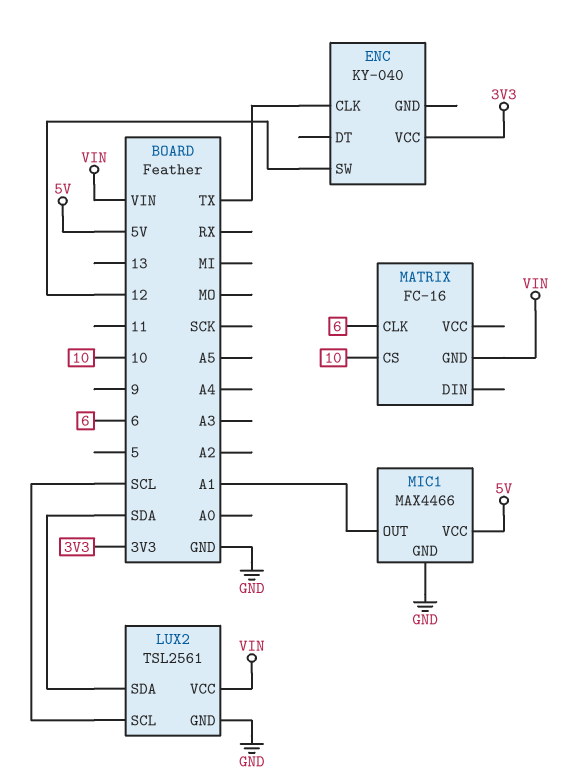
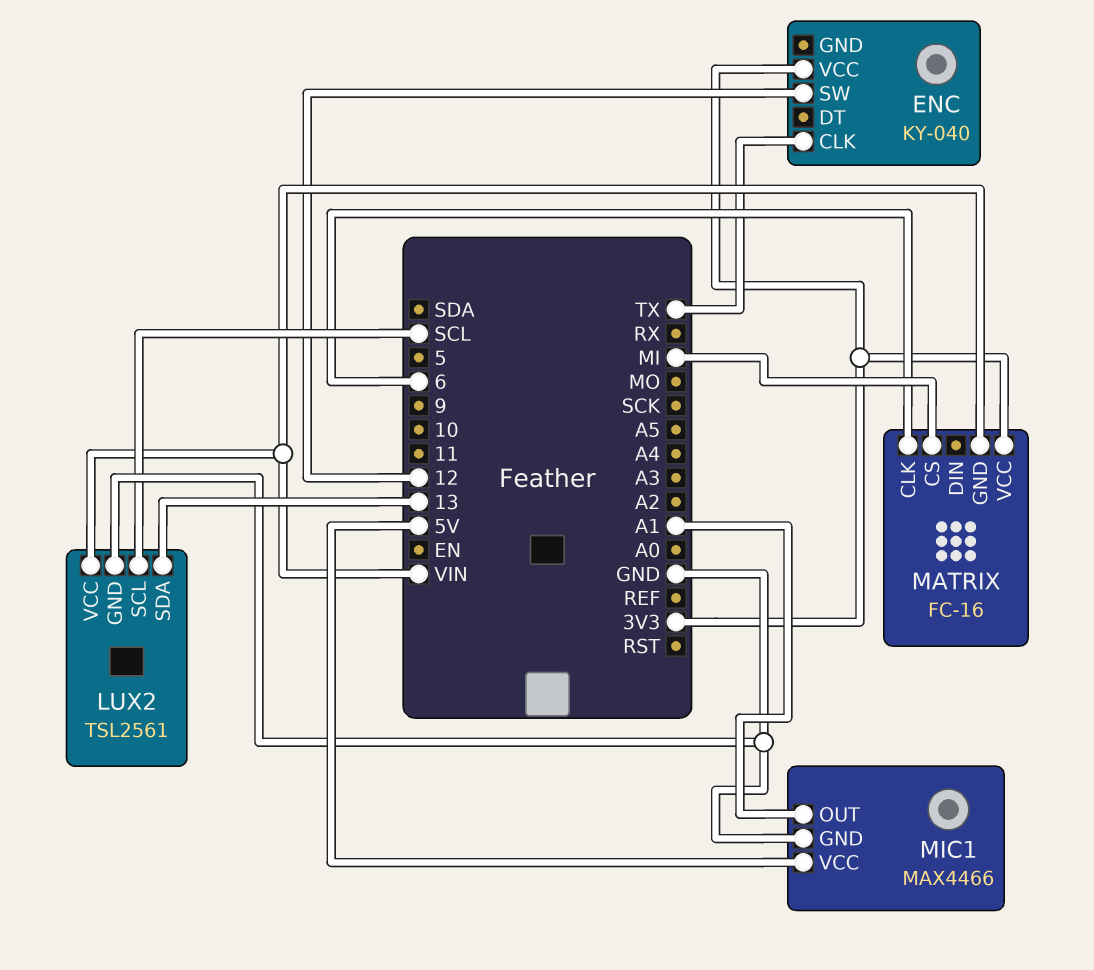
LUX2 pin SDA: SDA -> 13
MATRIX pin CS: 10 -> MI
MATRIX pin VCC: none -> 3V3

